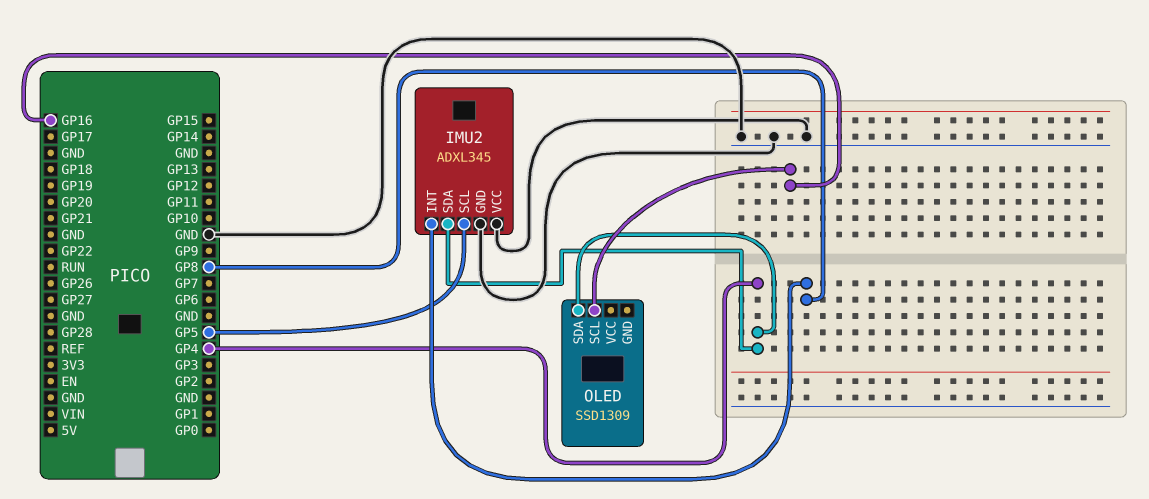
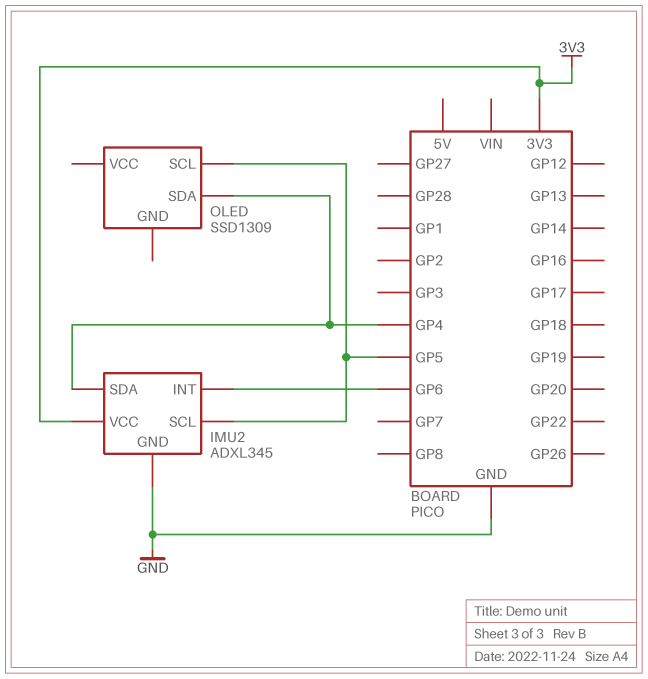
IMU2 pin INT: GP8 -> GP6
IMU2 pin VCC: GND -> 3V3
OLED pin SCL: GP16 -> GP5

